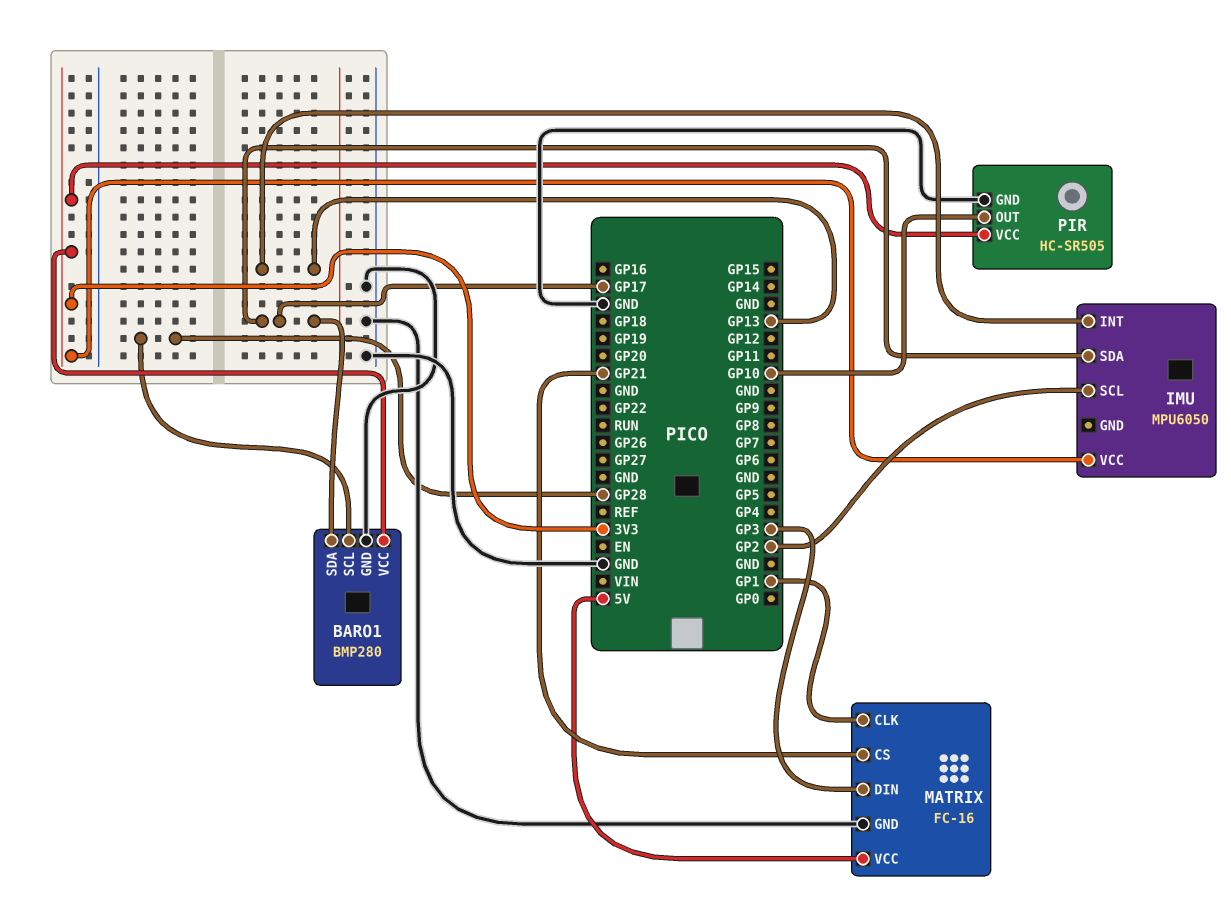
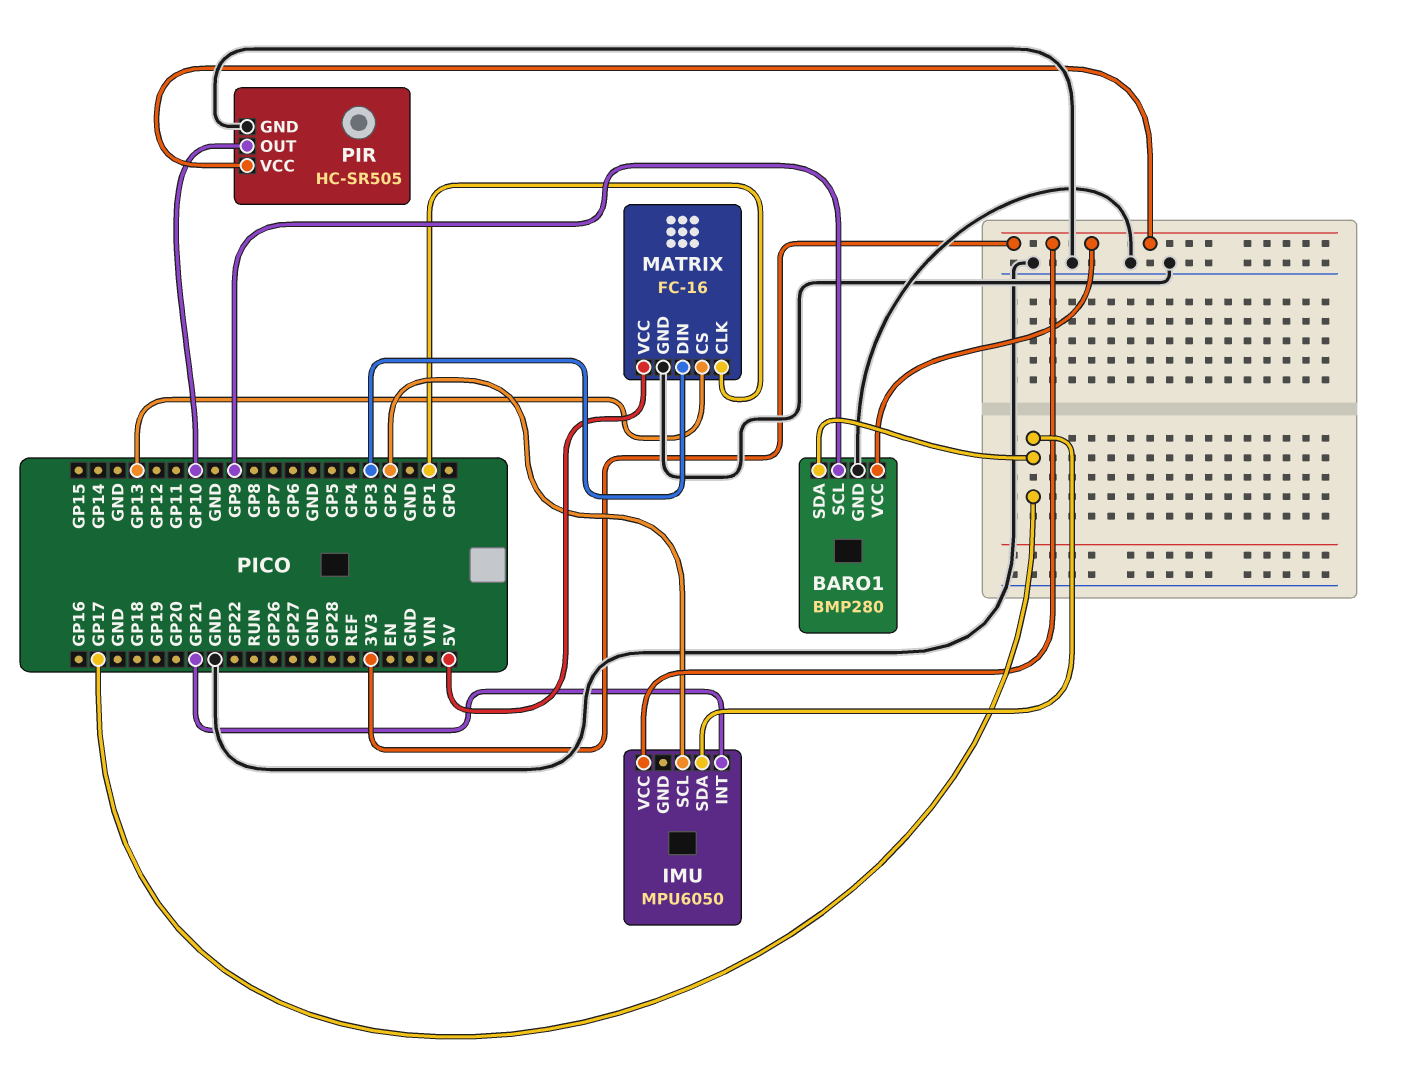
BARO1 pin SCL: GP28 -> GP9
IMU pin INT: GP13 -> GP21
MATRIX pin CS: GP21 -> GP13

